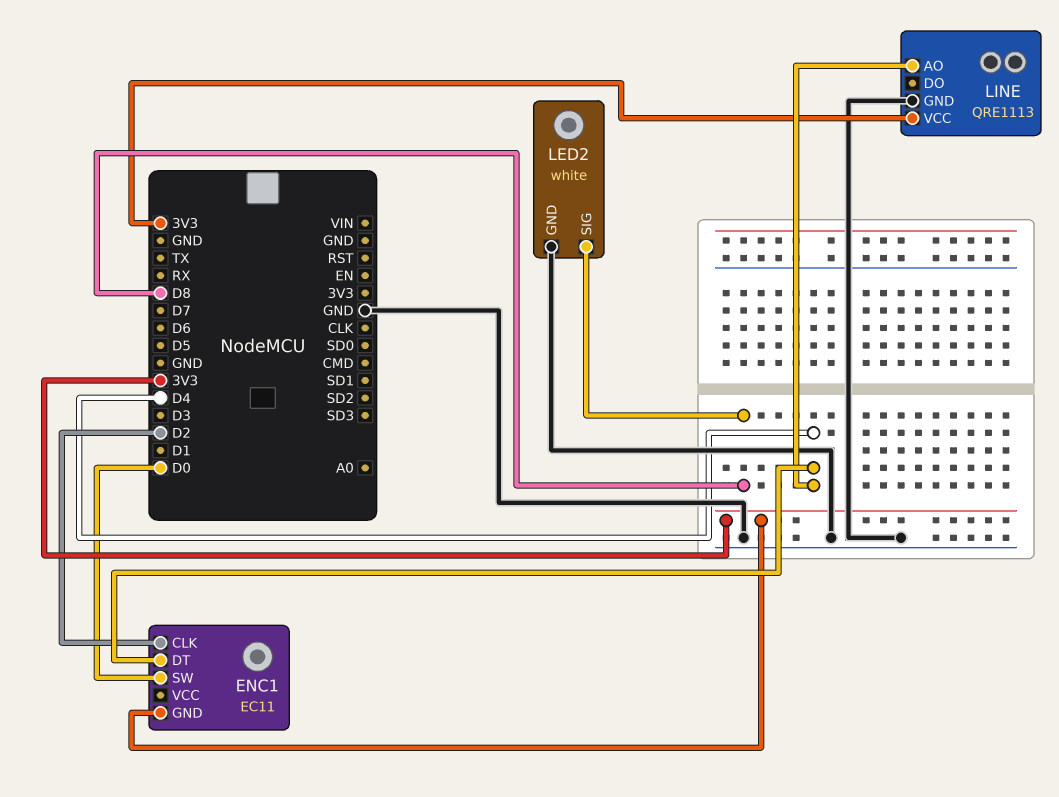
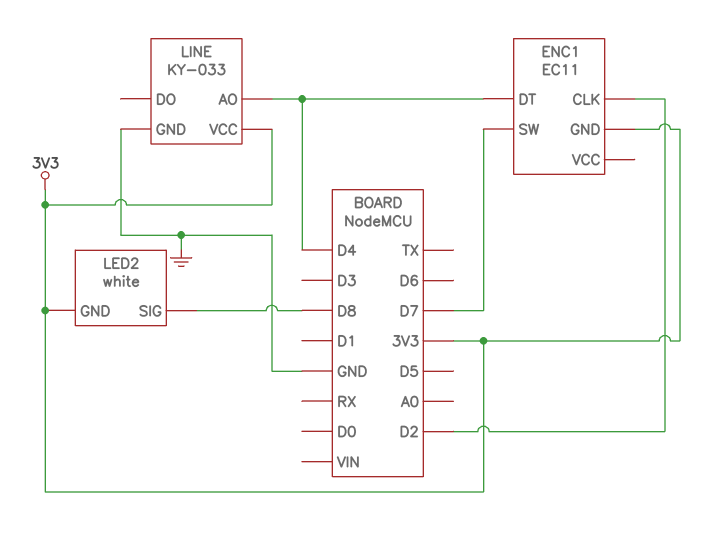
ENC1 pin SW: D0 -> D7
LED2 pin GND: GND -> 3V3
LINE: QRE1113 -> KY-033

